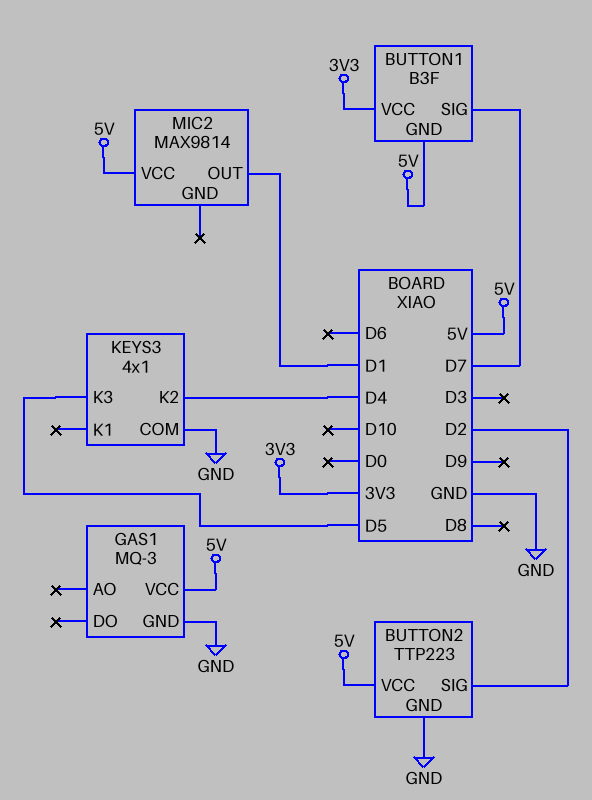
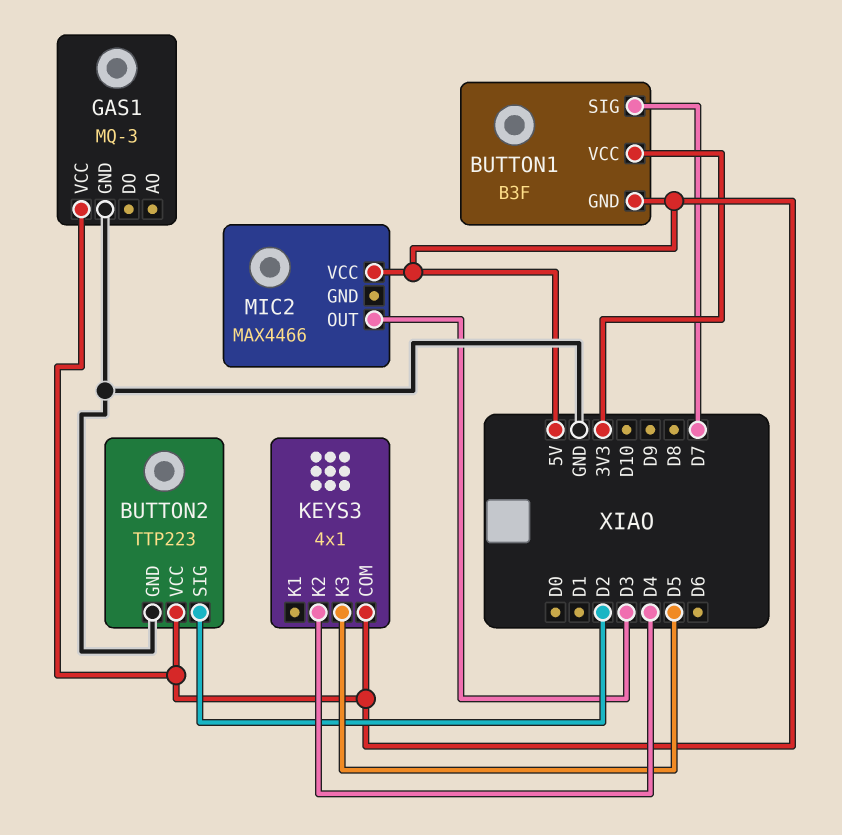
KEYS3 pin COM: GND -> 5V
MIC2: MAX9814 -> MAX4466
MIC2 pin OUT: D1 -> D3

